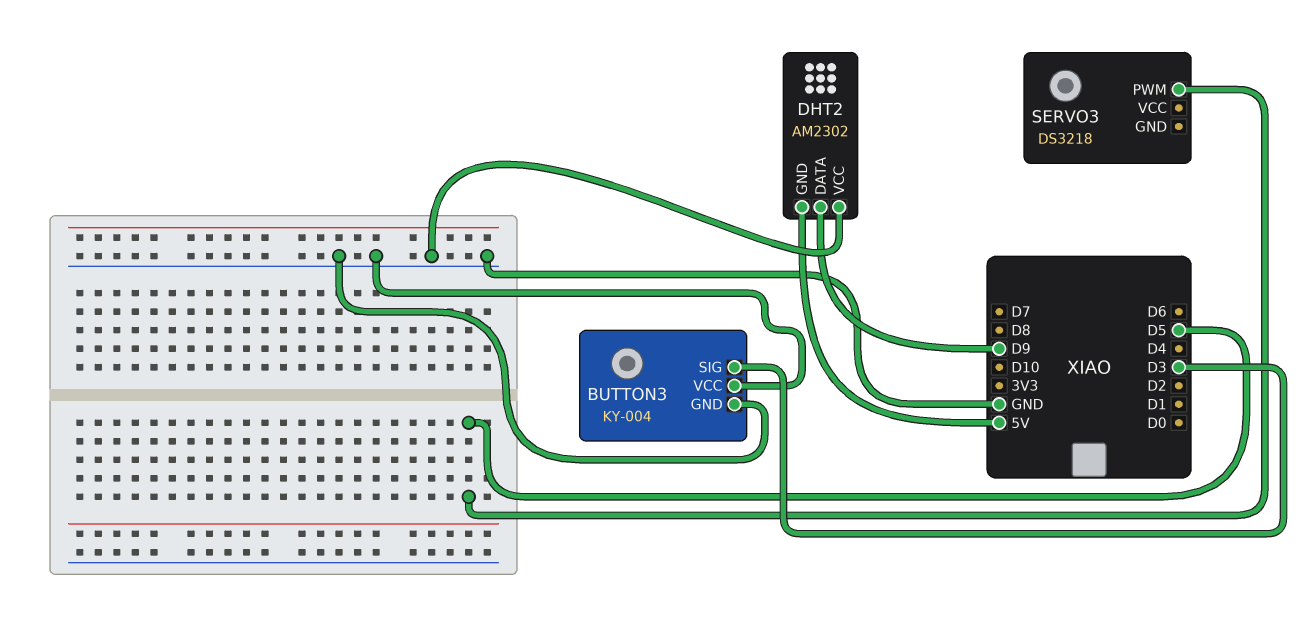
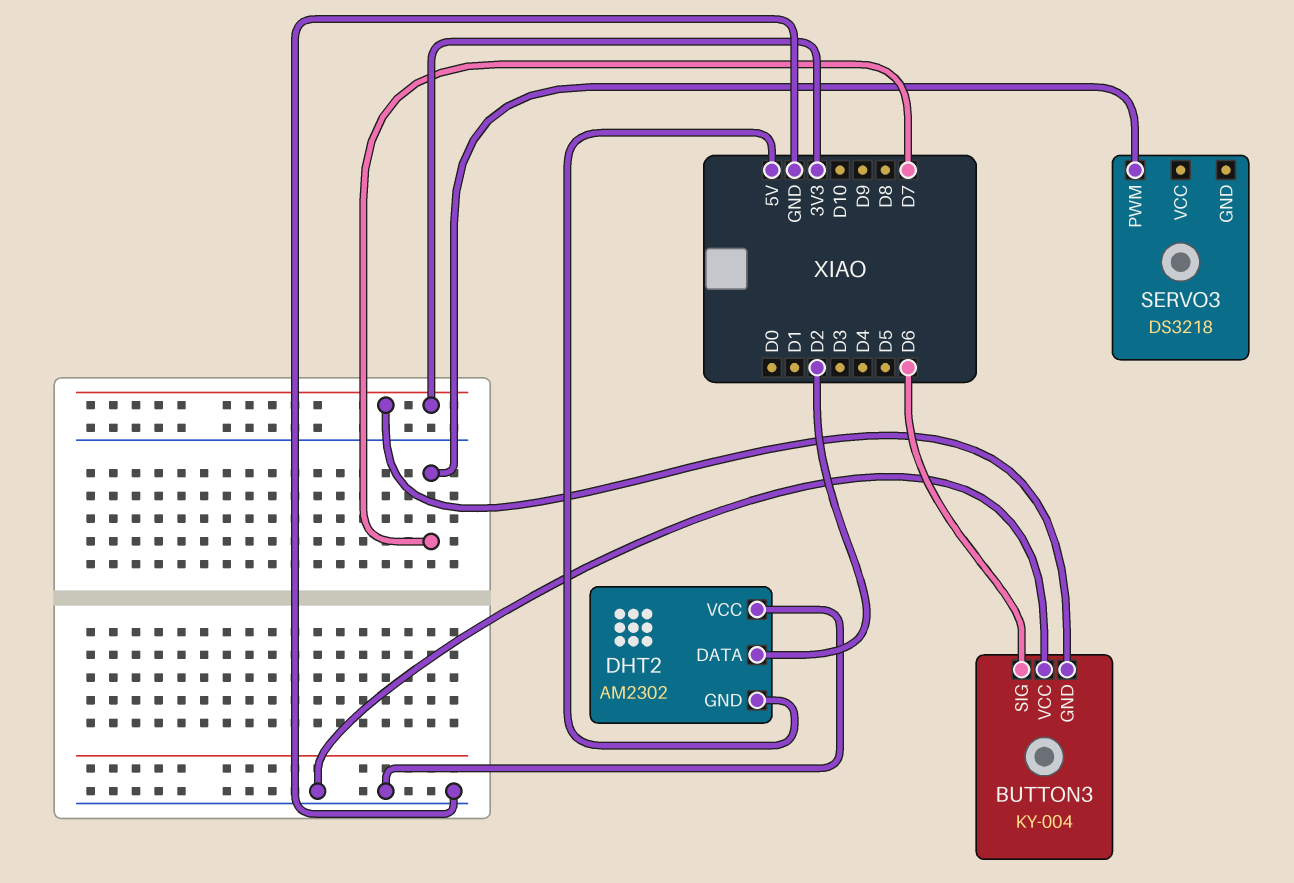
BUTTON3 pin GND: GND -> 3V3
BUTTON3 pin SIG: D3 -> D6
DHT2 pin DATA: D9 -> D2
SERVO3 pin PWM: D5 -> D7

